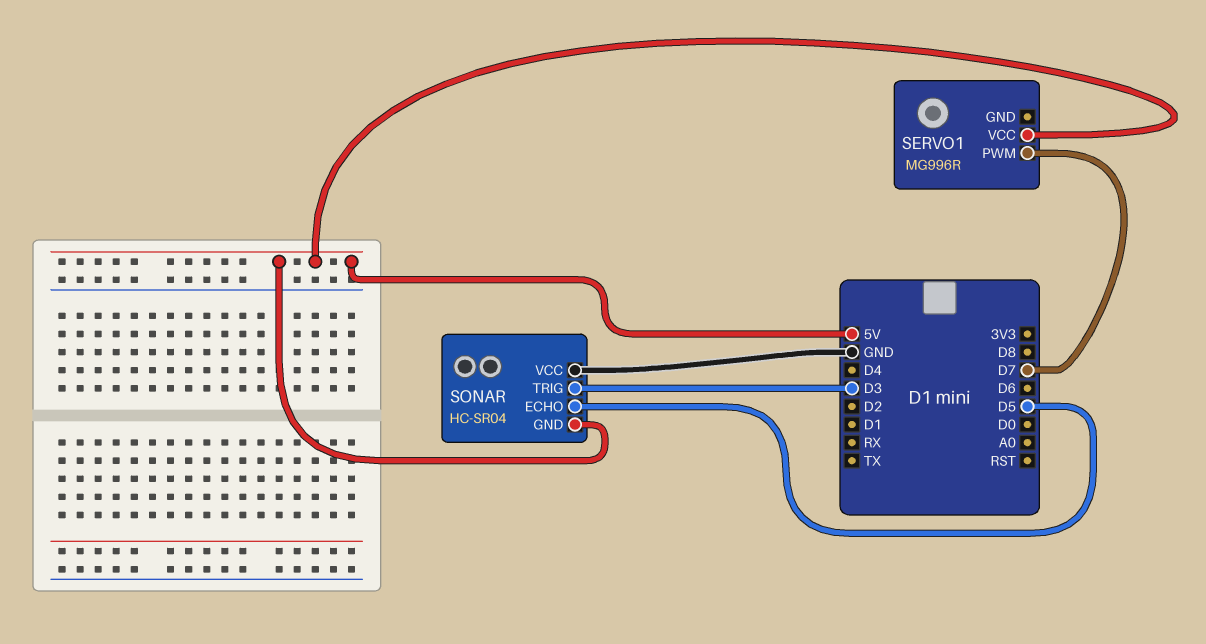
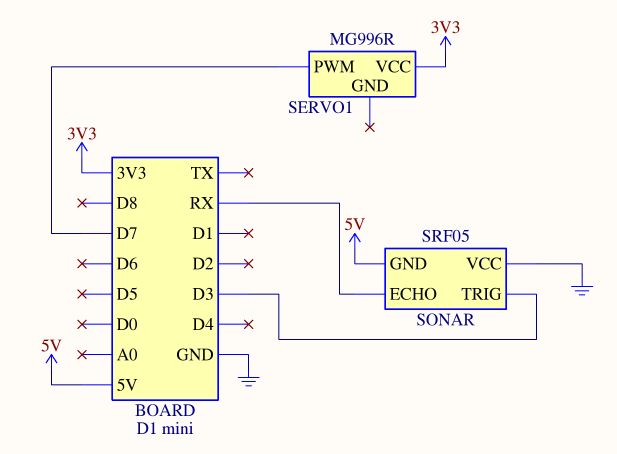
SERVO1 pin VCC: 5V -> 3V3
SONAR: HC-SR04 -> SRF05
SONAR pin ECHO: D5 -> RX

